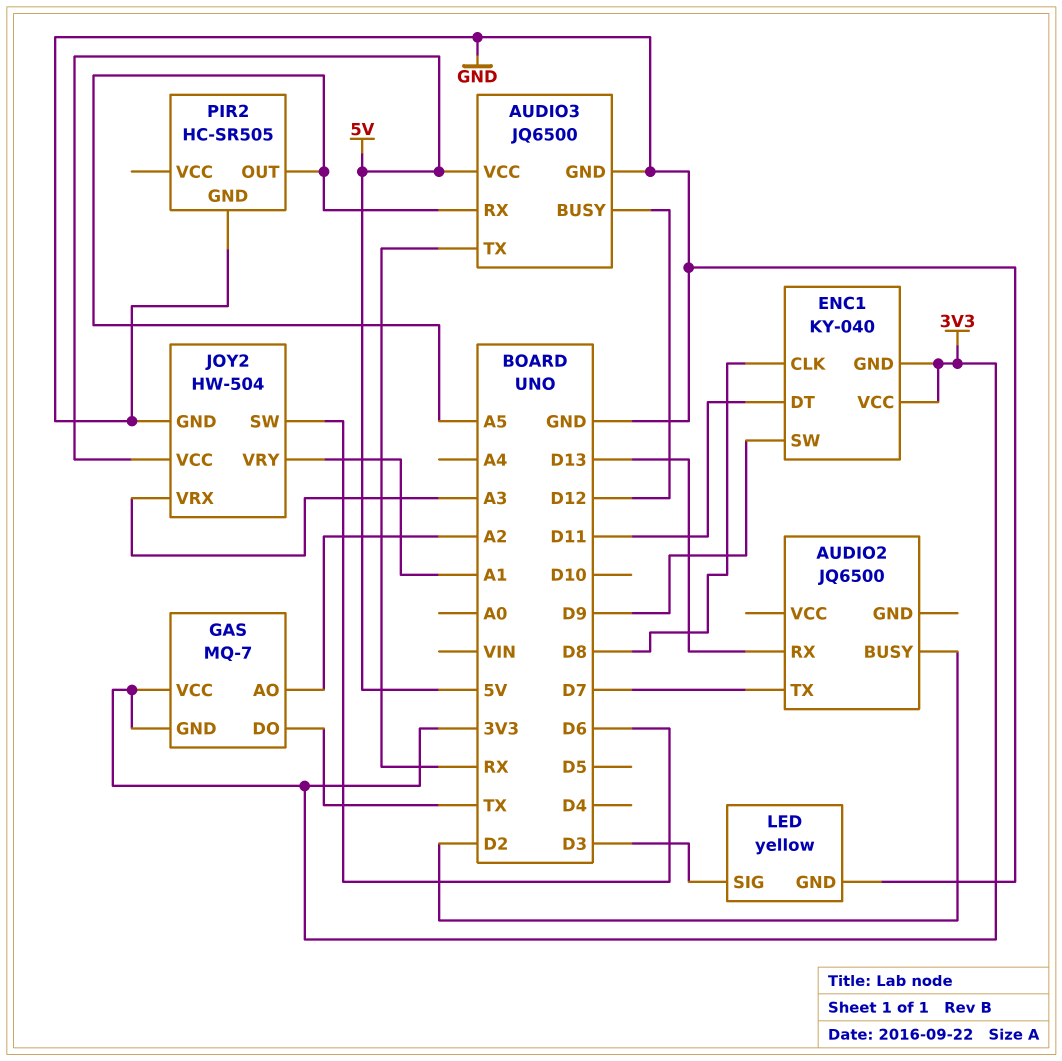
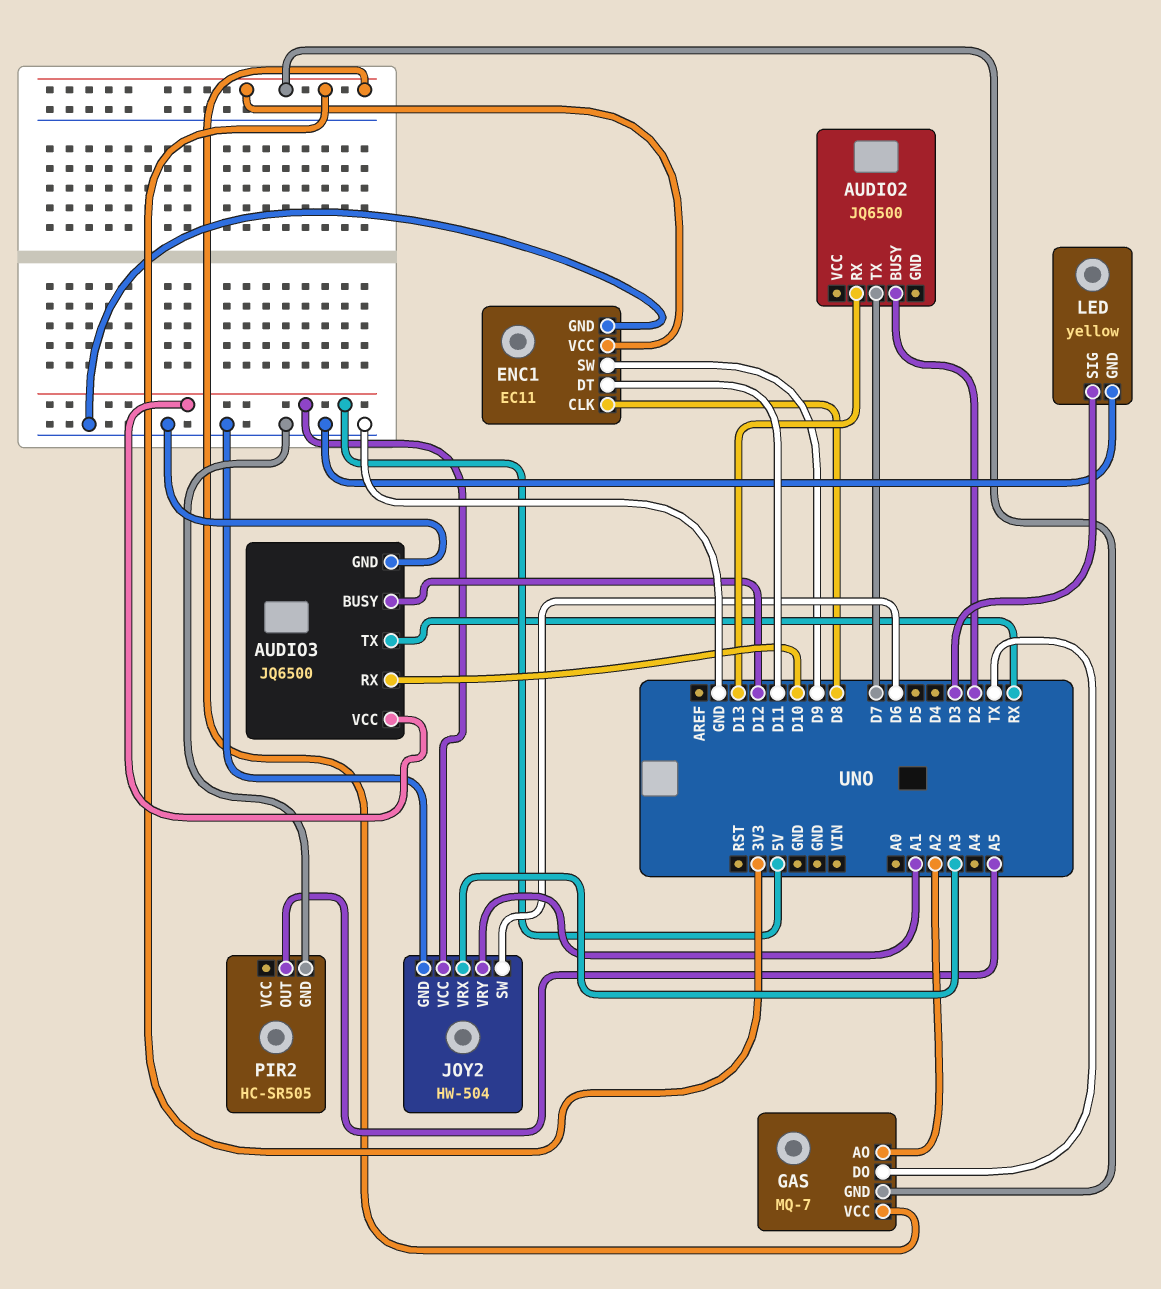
AUDIO3 pin RX: A5 -> D10
ENC1: KY-040 -> EC11
ENC1 pin GND: 3V3 -> GND

